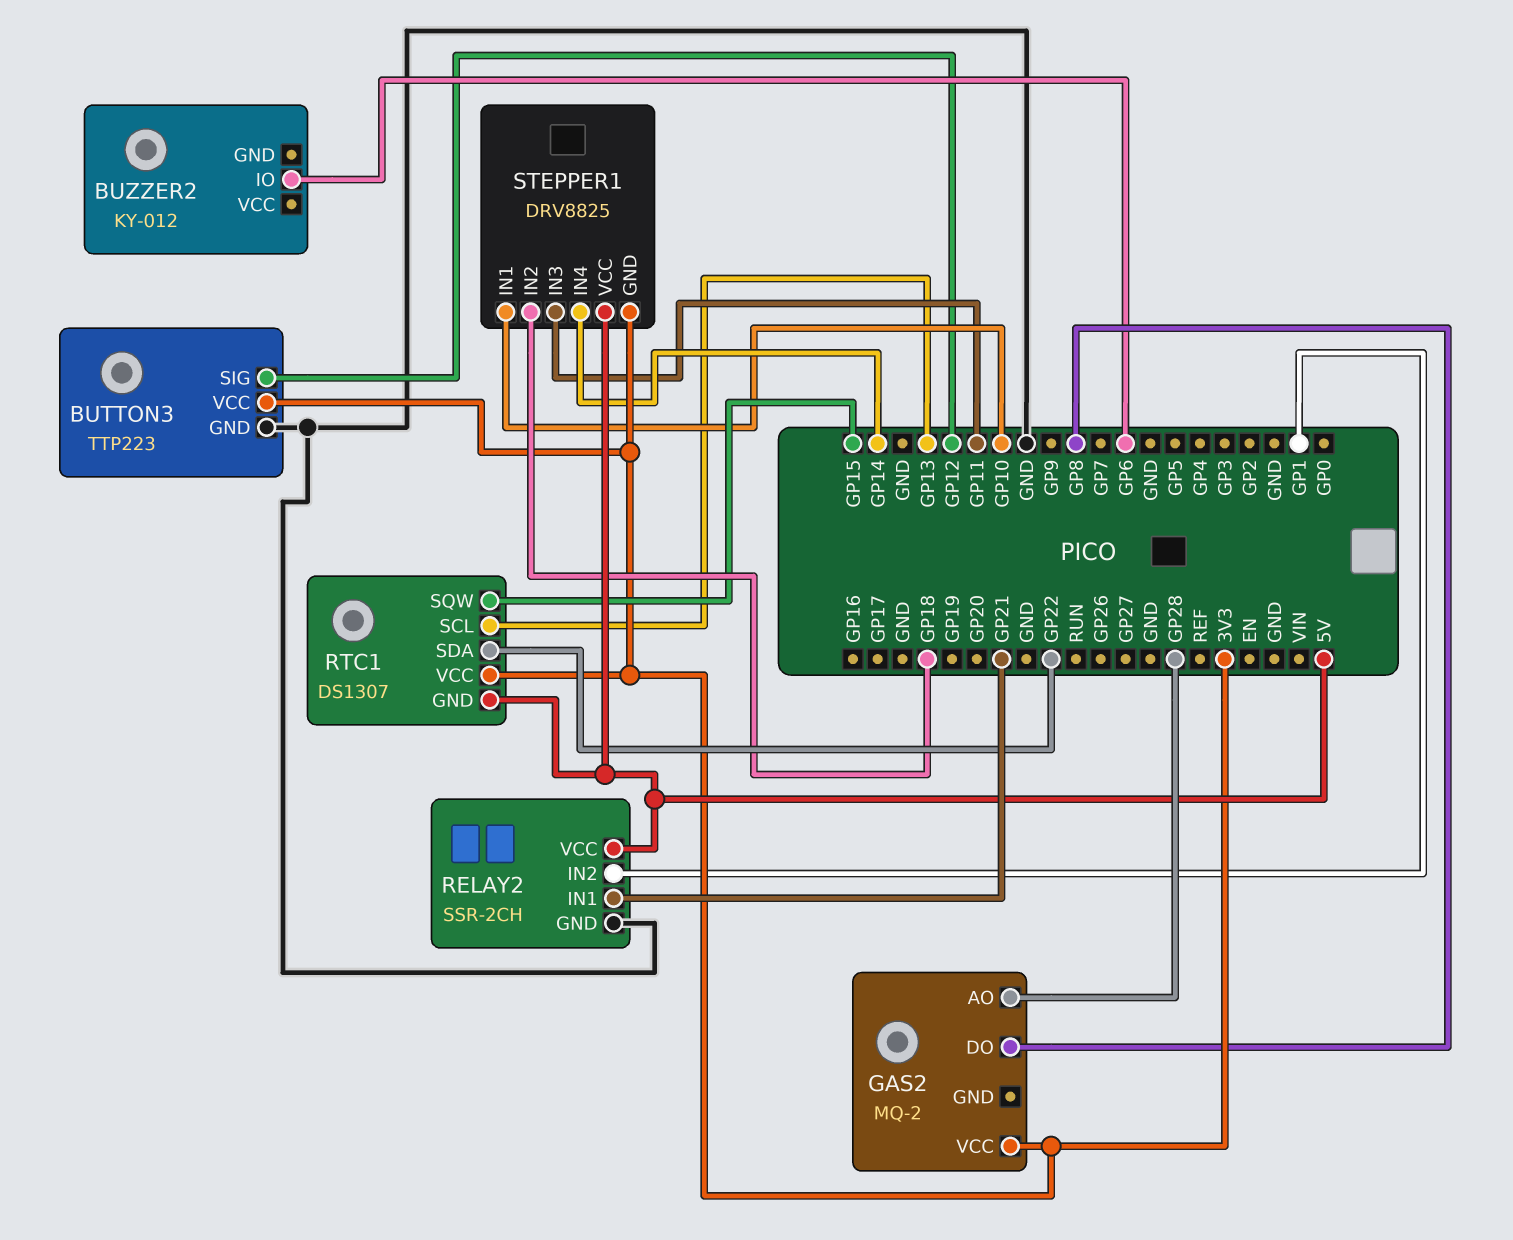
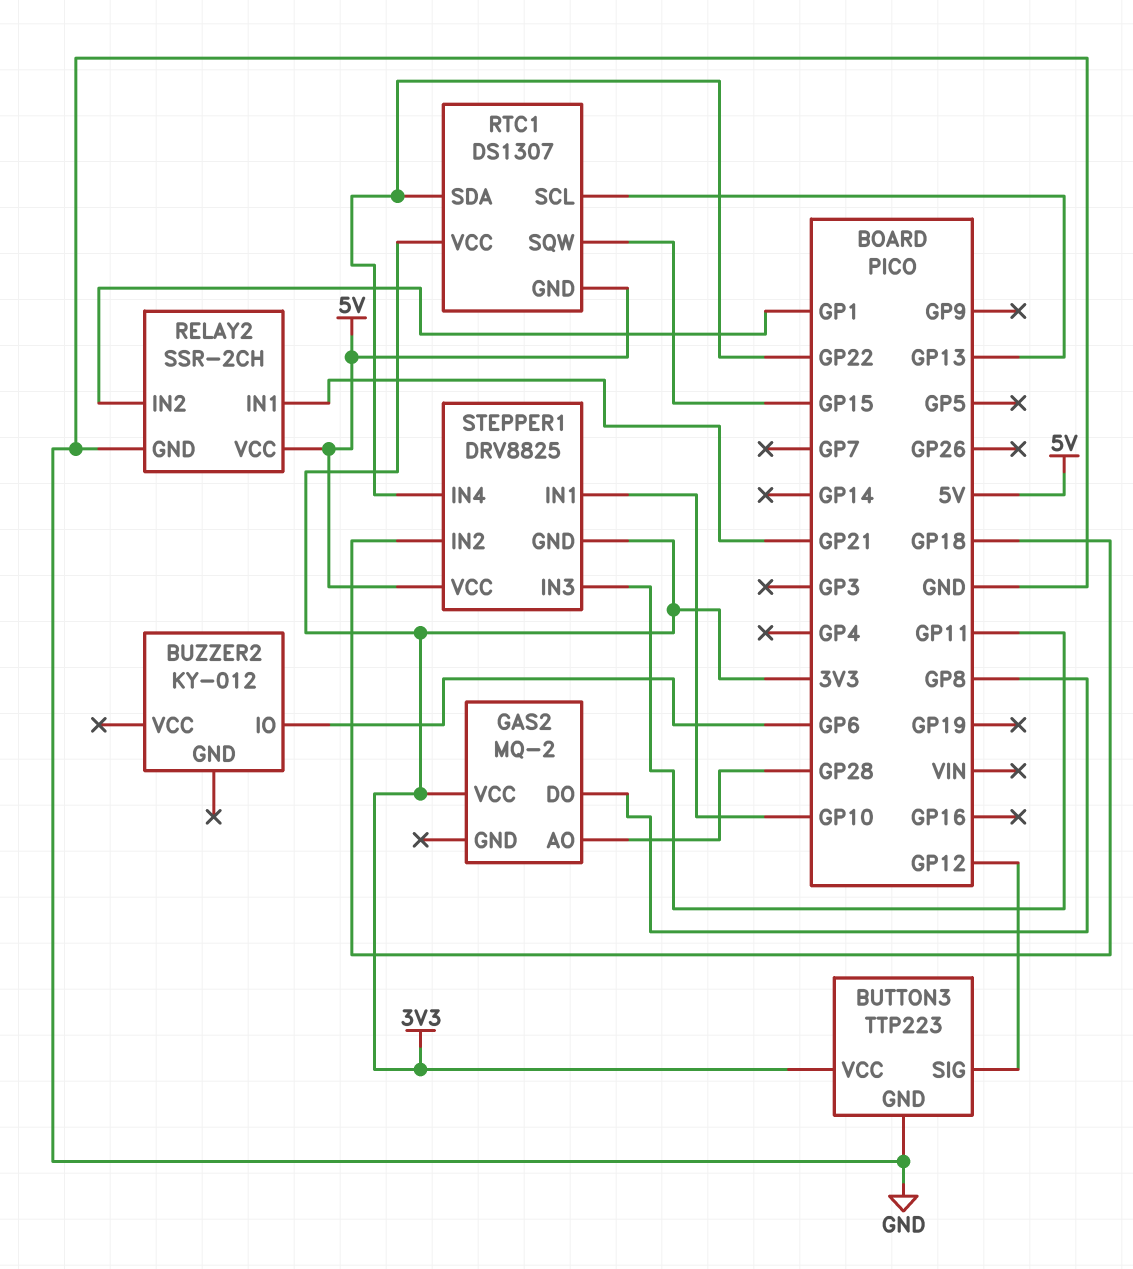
STEPPER1 pin IN4: GP14 -> GP22

